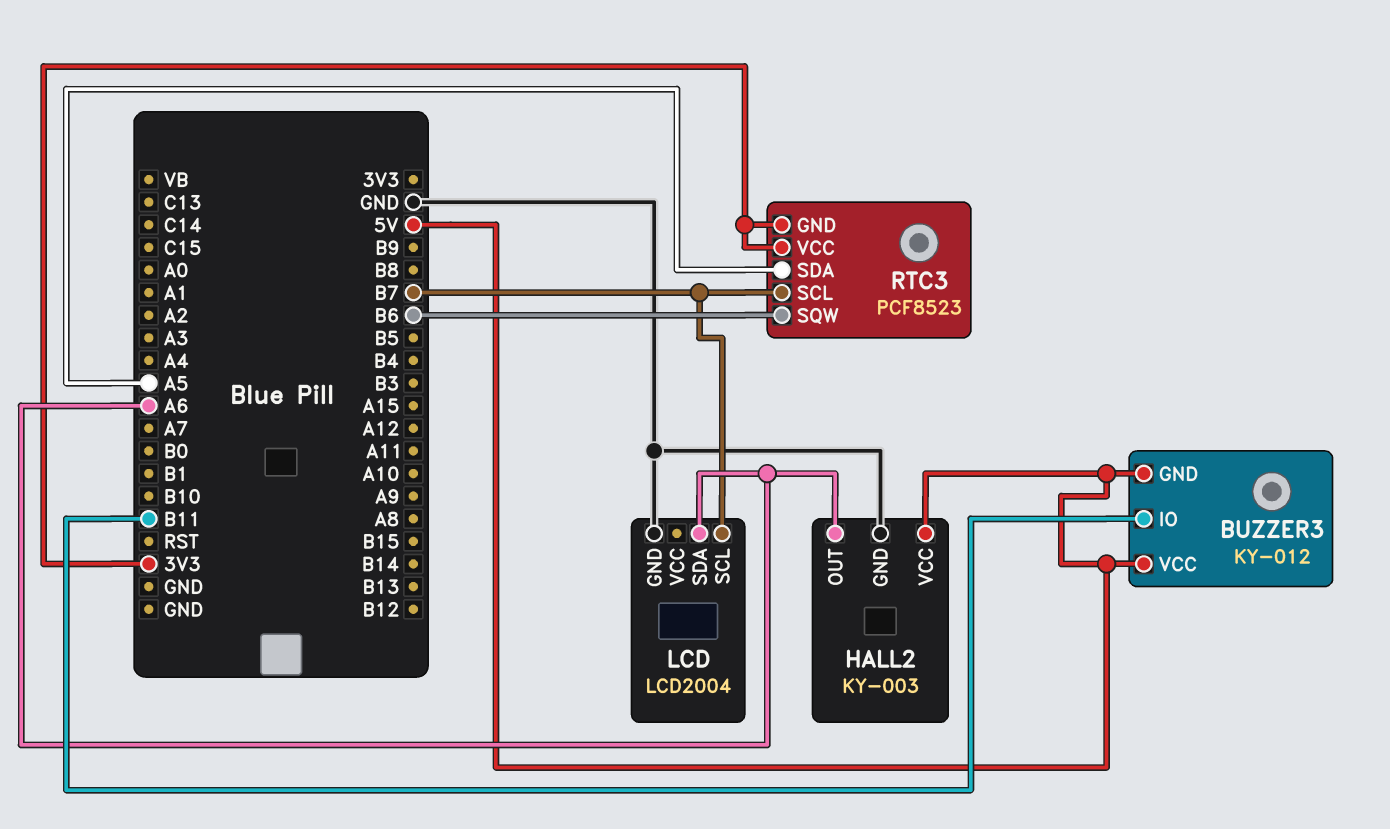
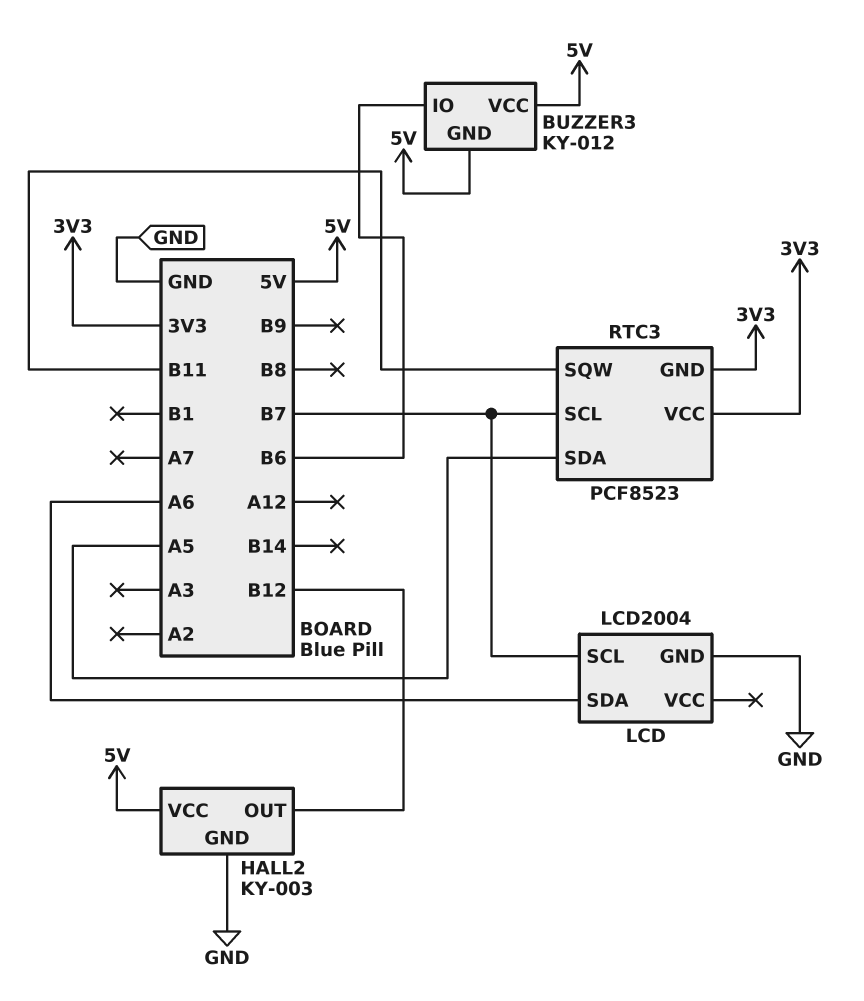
BUZZER3 pin IO: B11 -> B6
HALL2 pin OUT: A6 -> B12
RTC3 pin SQW: B6 -> B11

